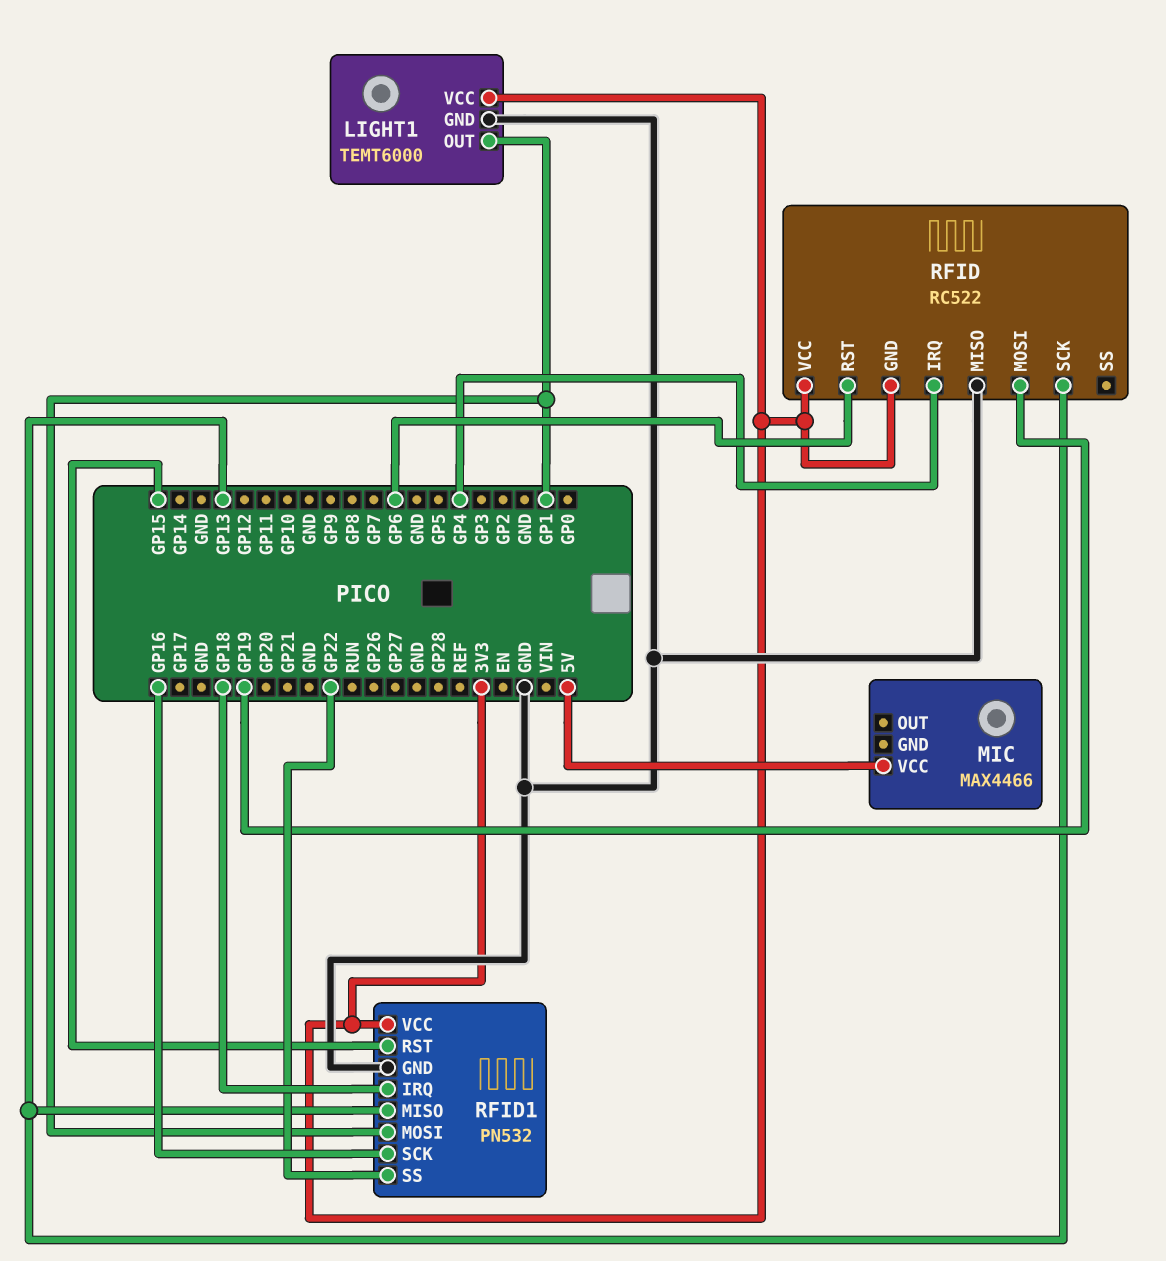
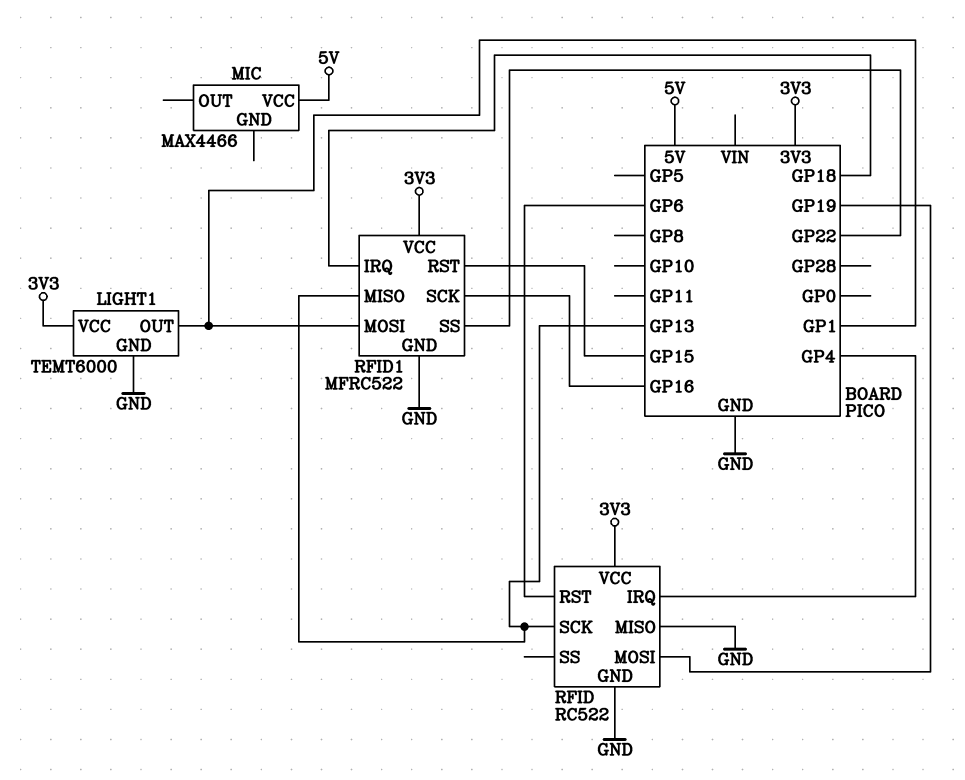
RFID pin GND: 3V3 -> GND
RFID1: PN532 -> MFRC522

